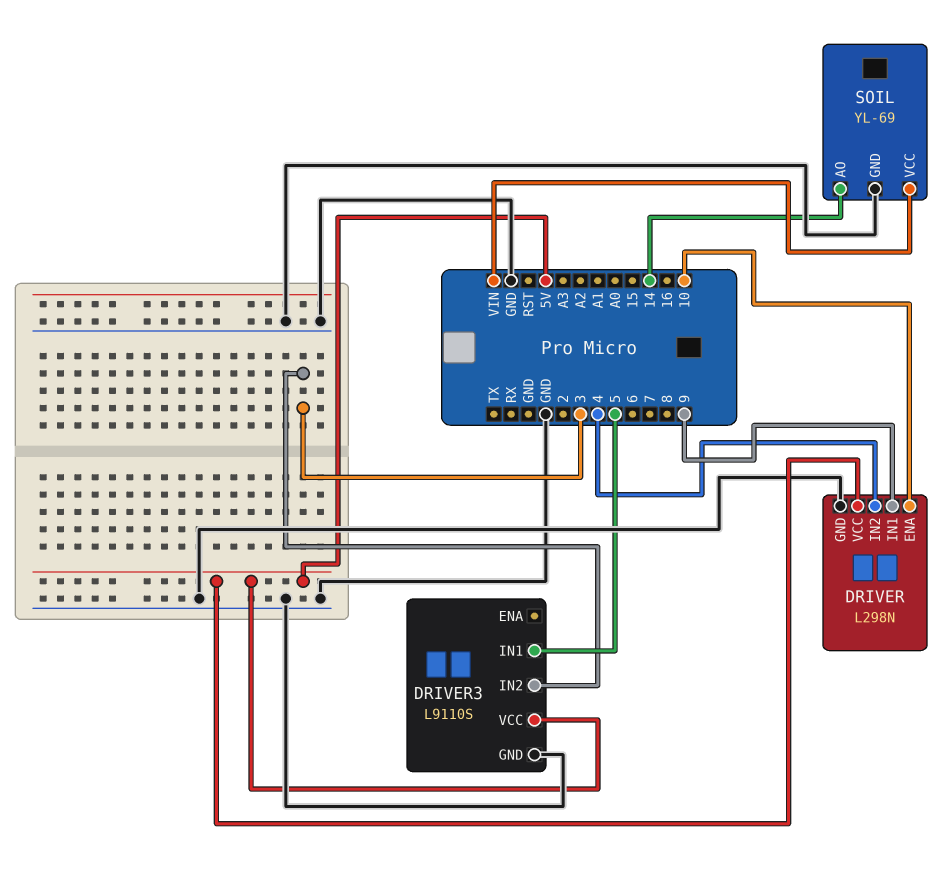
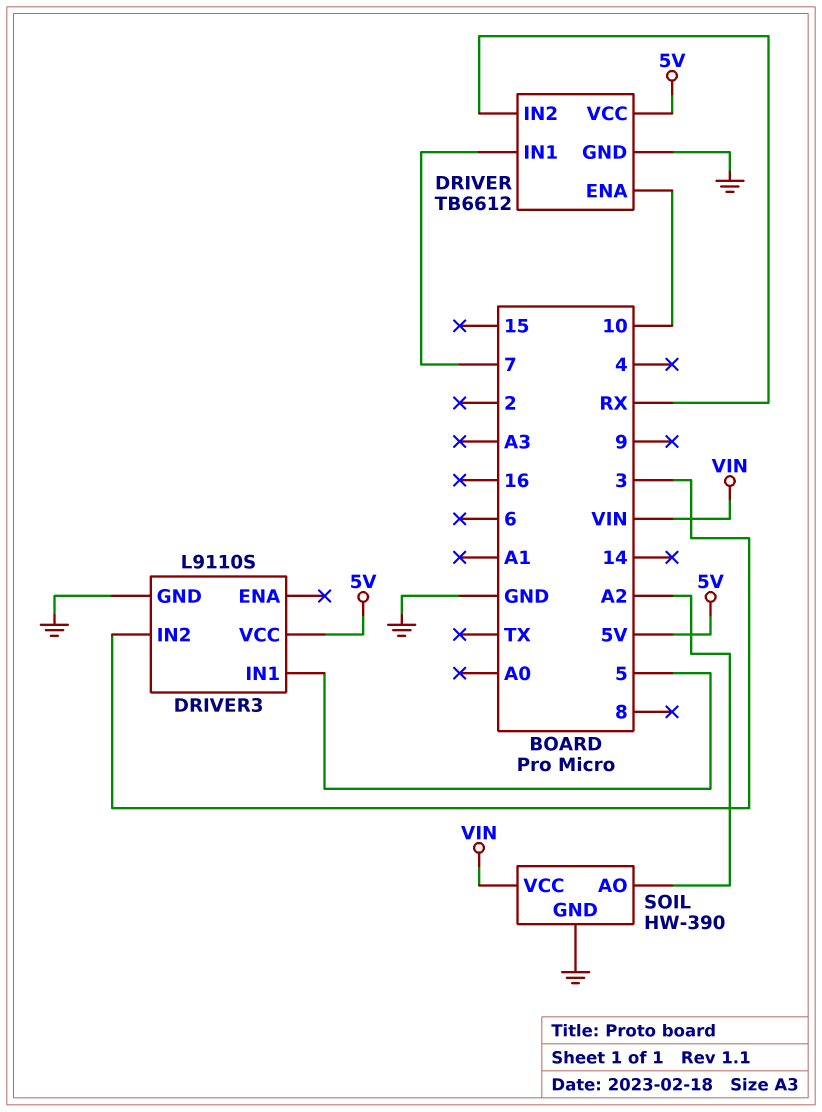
DRIVER: L298N -> TB6612
DRIVER pin IN1: 9 -> 7
DRIVER pin IN2: 4 -> RX
SOIL: YL-69 -> HW-390
SOIL pin AO: 14 -> A2

